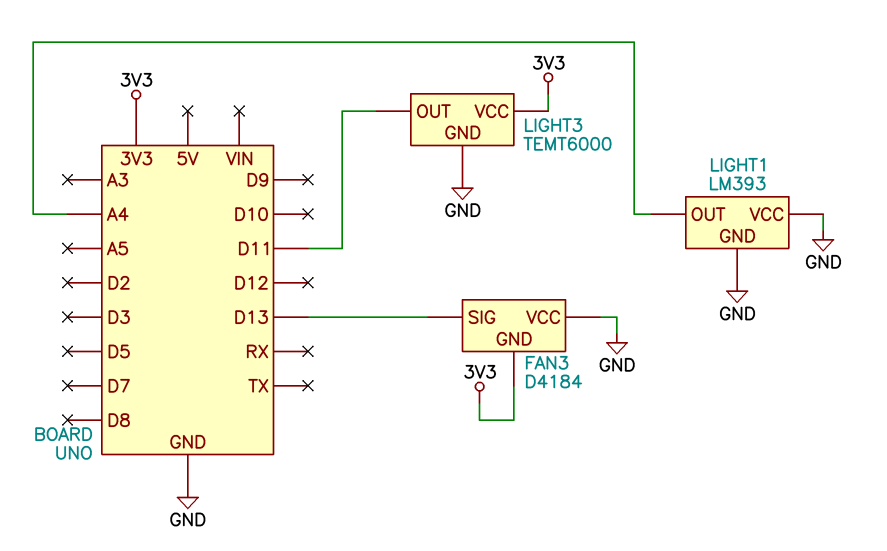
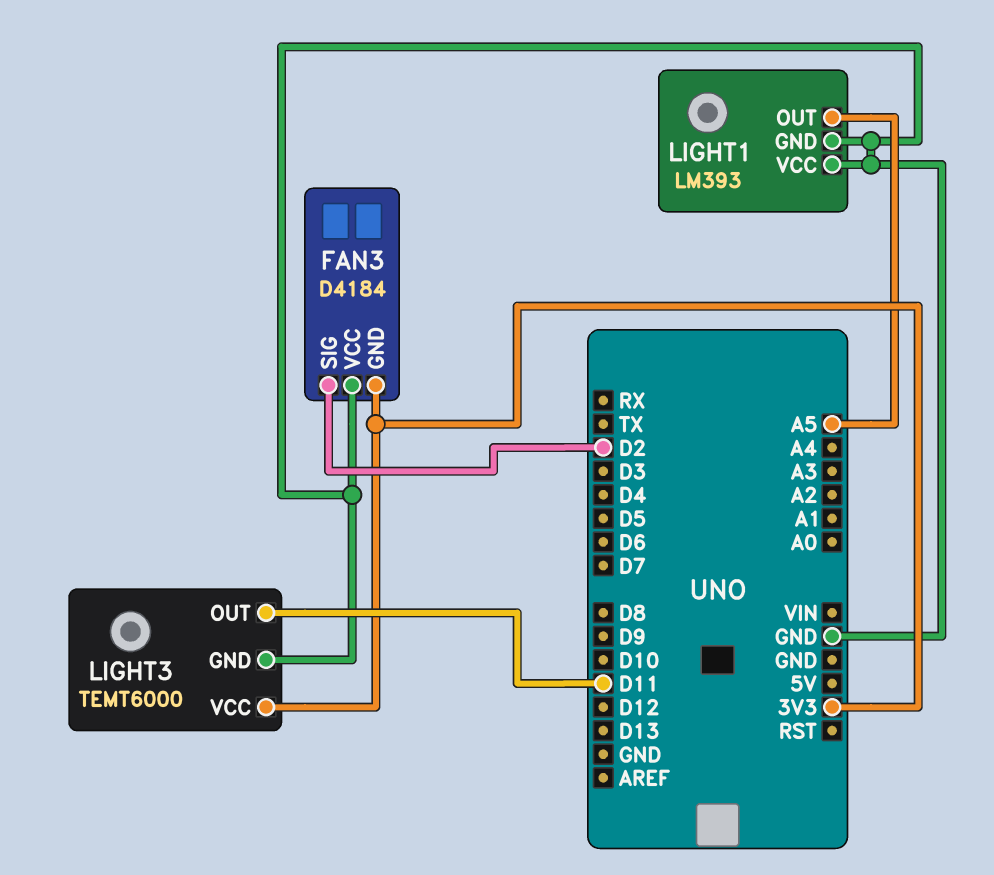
FAN3 pin SIG: D13 -> D2
LIGHT1 pin OUT: A4 -> A5

